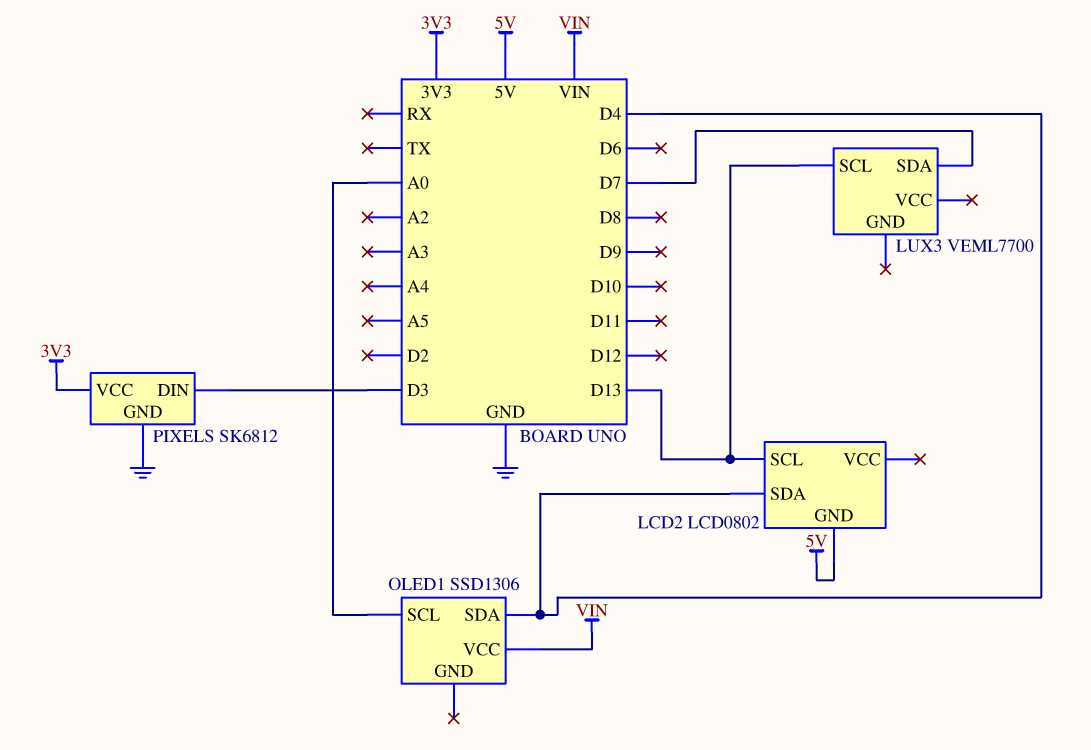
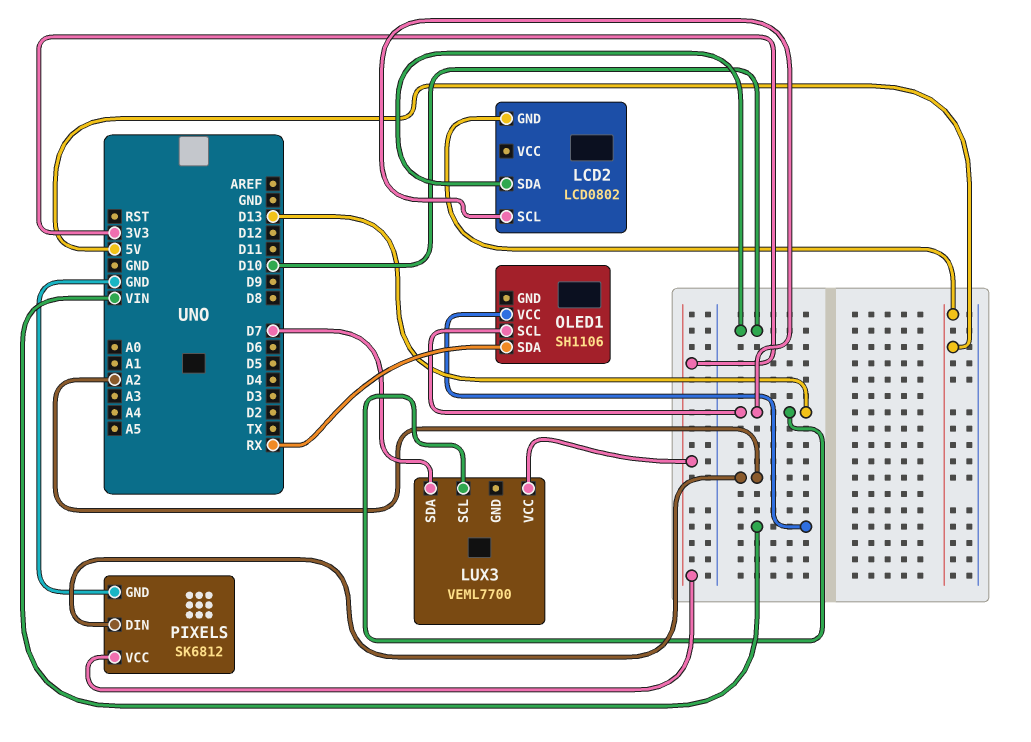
LCD2 pin SDA: D4 -> D10
LUX3 pin VCC: none -> 3V3
OLED1: SSD1306 -> SH1106
OLED1 pin SCL: A0 -> D13
OLED1 pin SDA: D4 -> RX
PIXELS pin DIN: D3 -> A2

